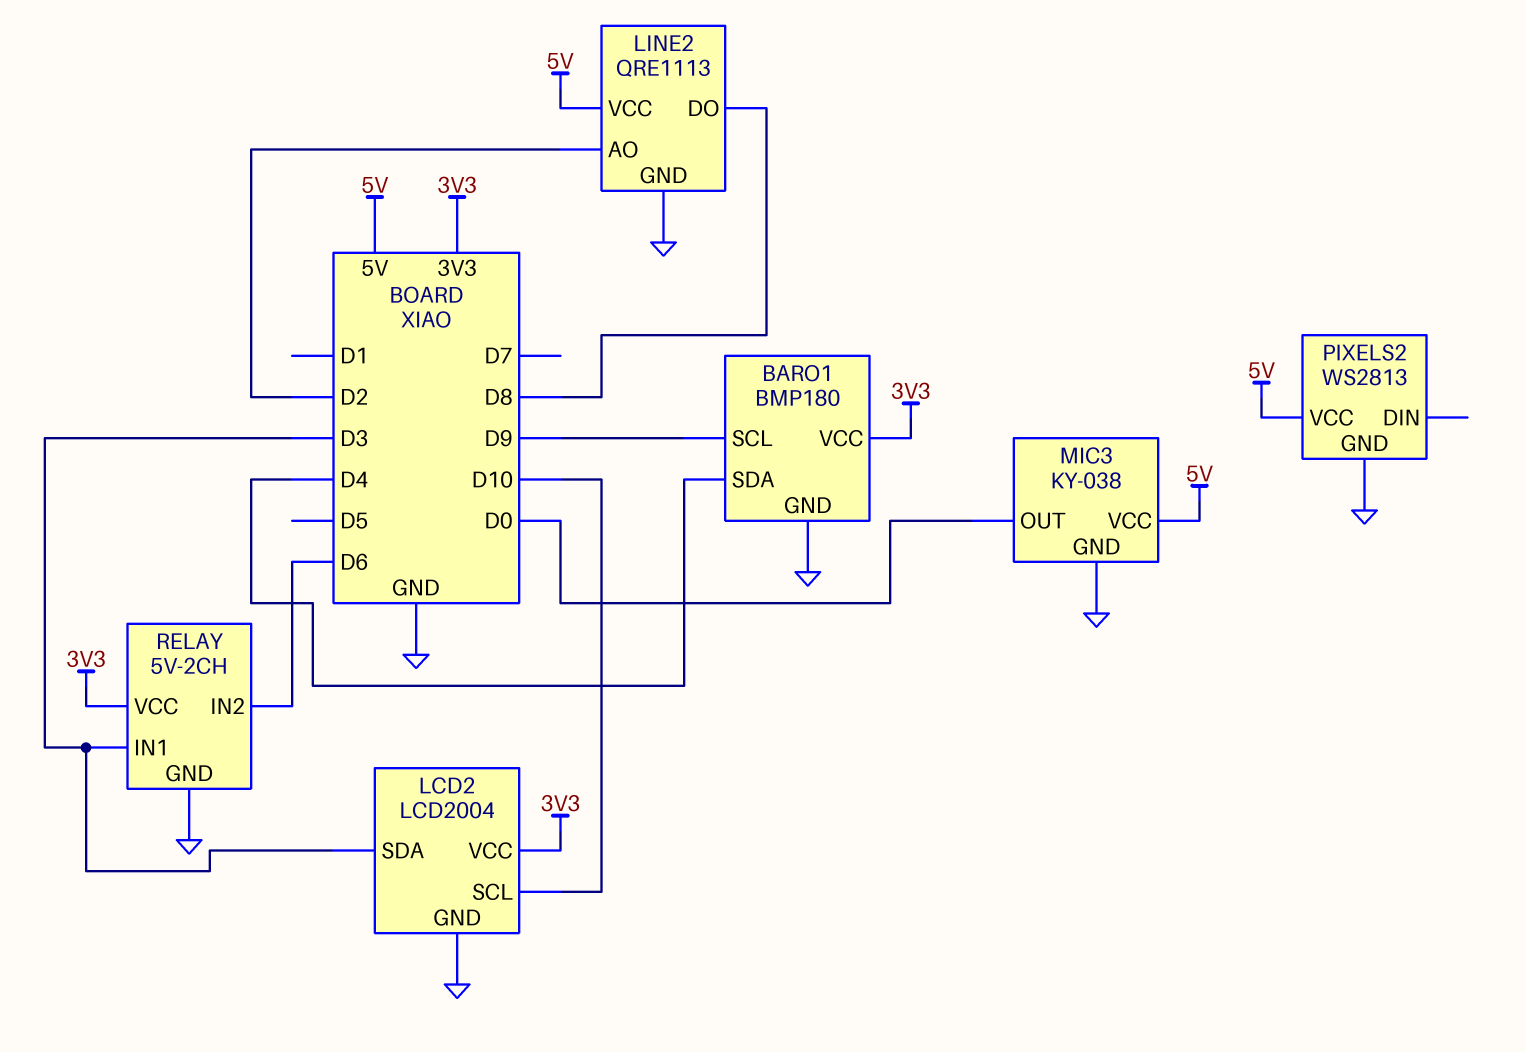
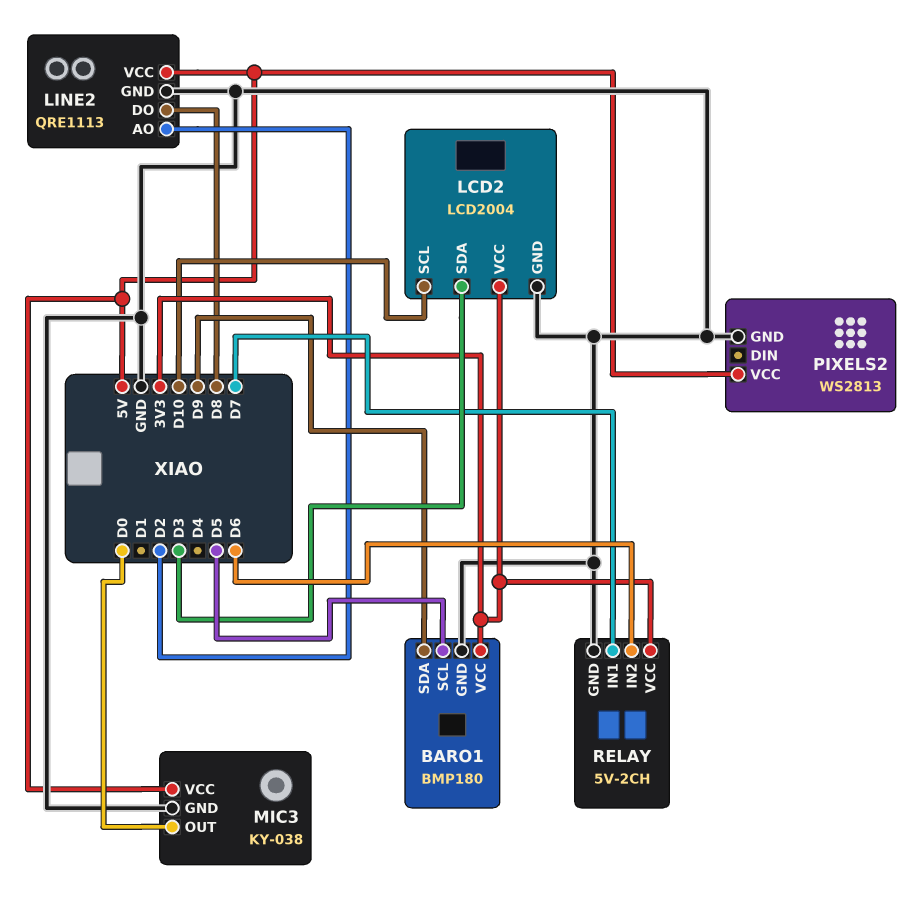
BARO1 pin SCL: D9 -> D5
BARO1 pin SDA: D4 -> D9
RELAY pin IN1: D3 -> D7

